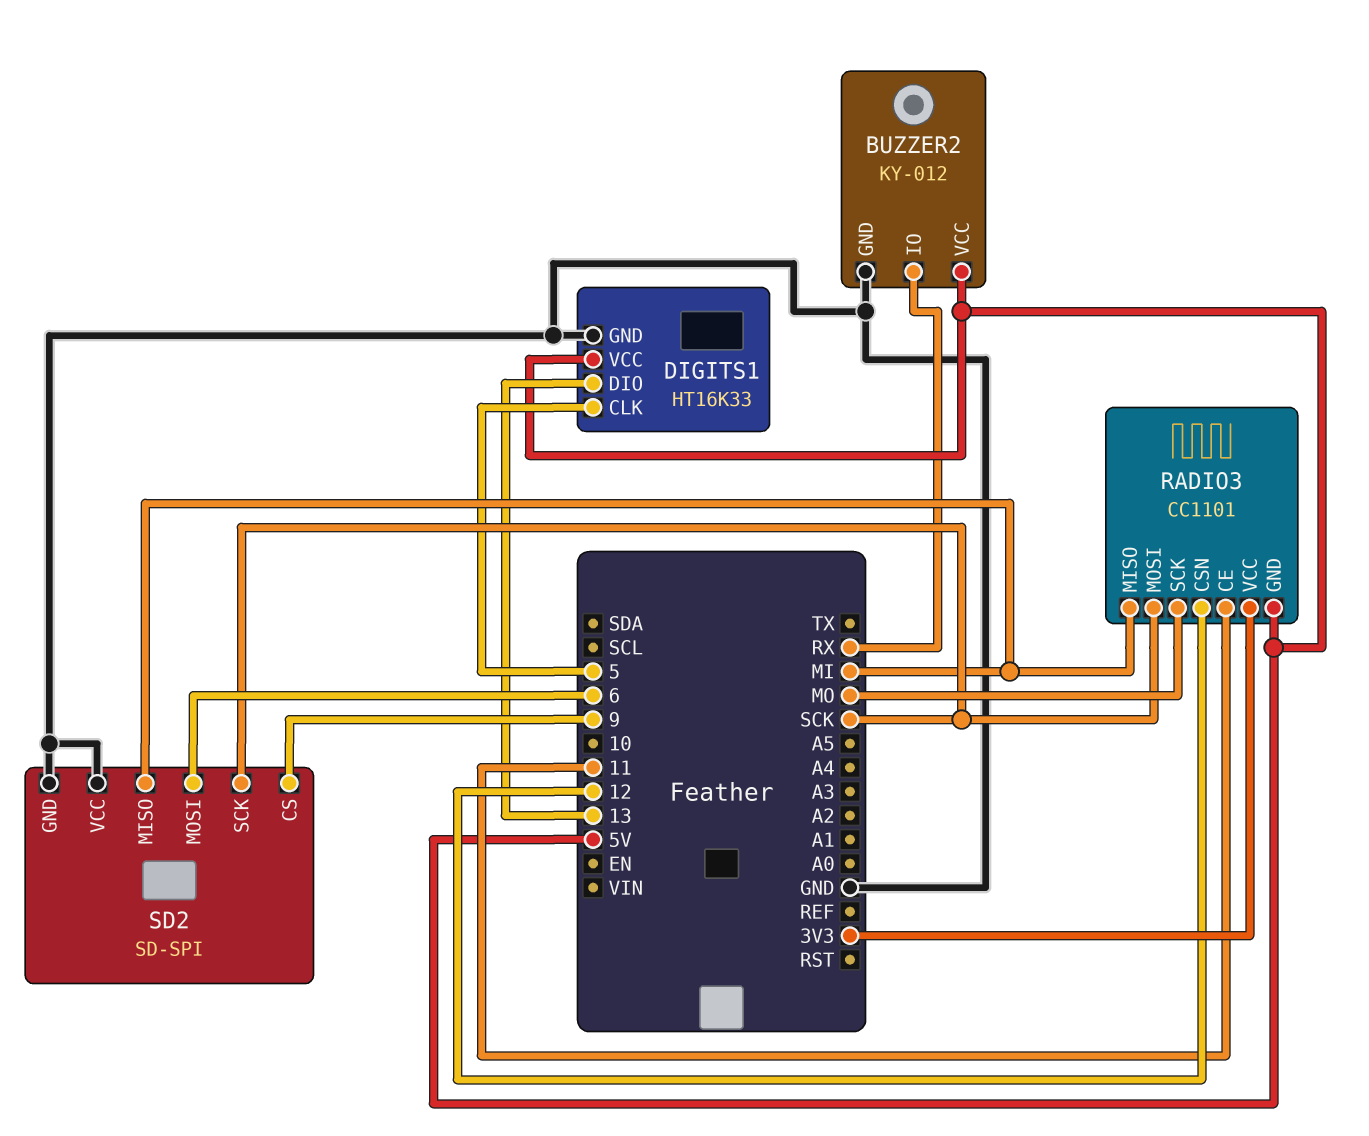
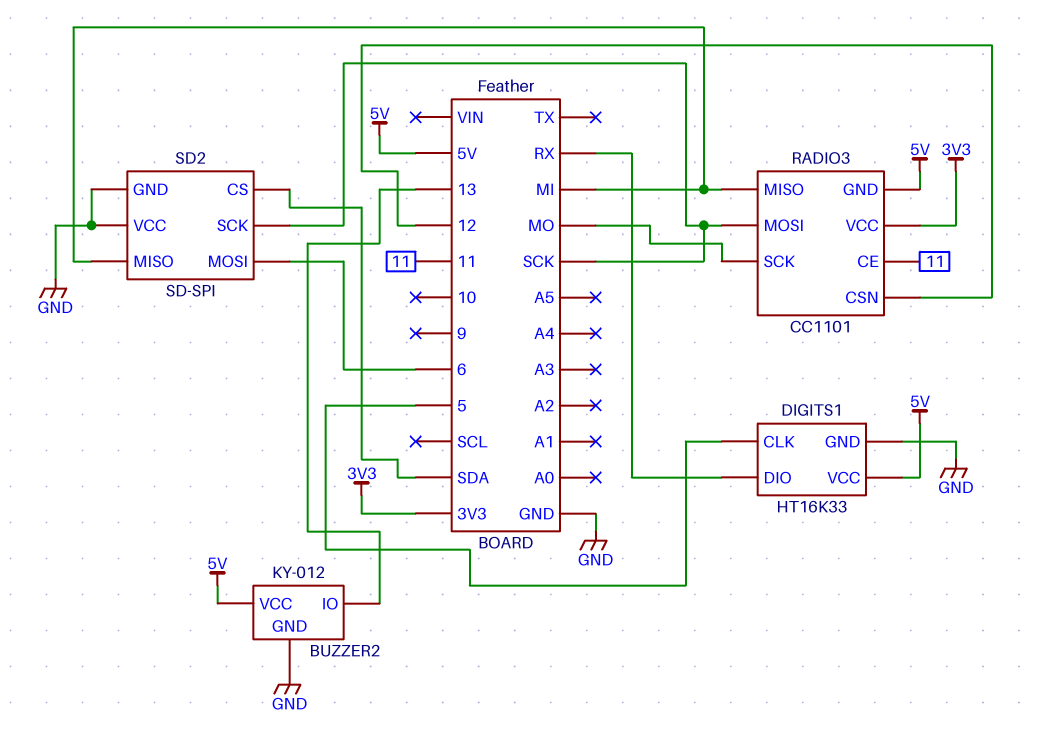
BUZZER2 pin IO: RX -> 13
DIGITS1 pin DIO: 13 -> RX
SD2 pin CS: 9 -> SDA

